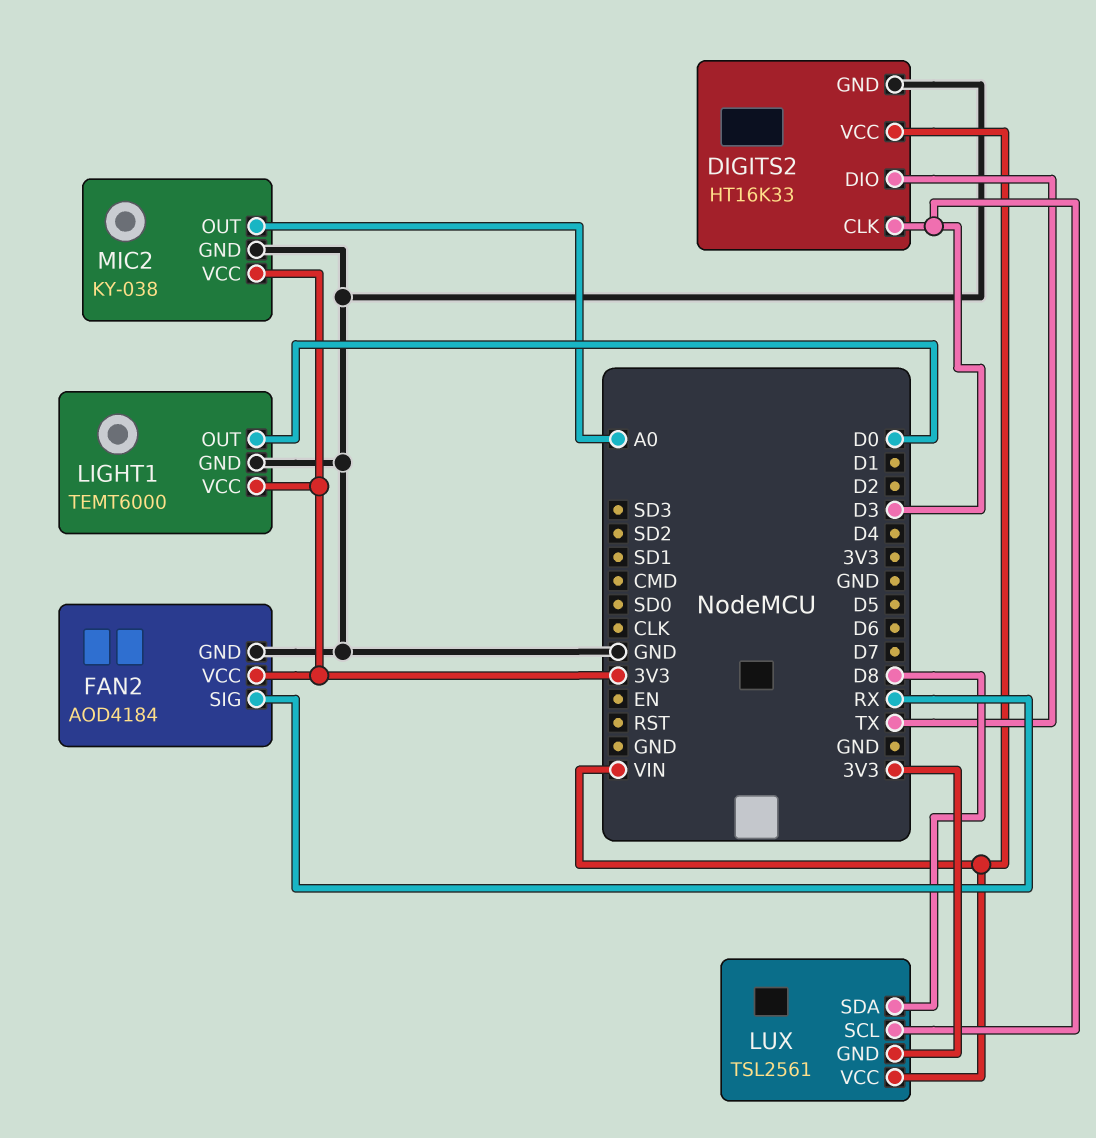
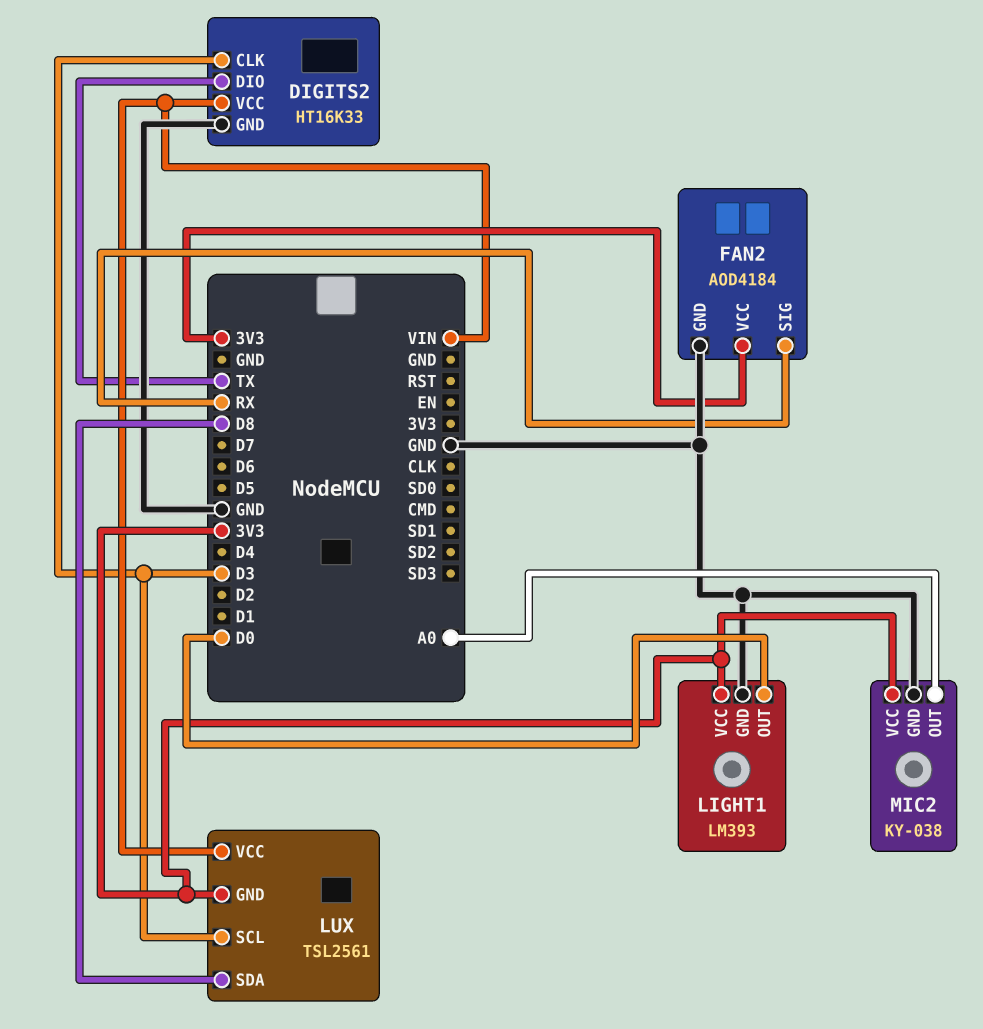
LIGHT1: TEMT6000 -> LM393

